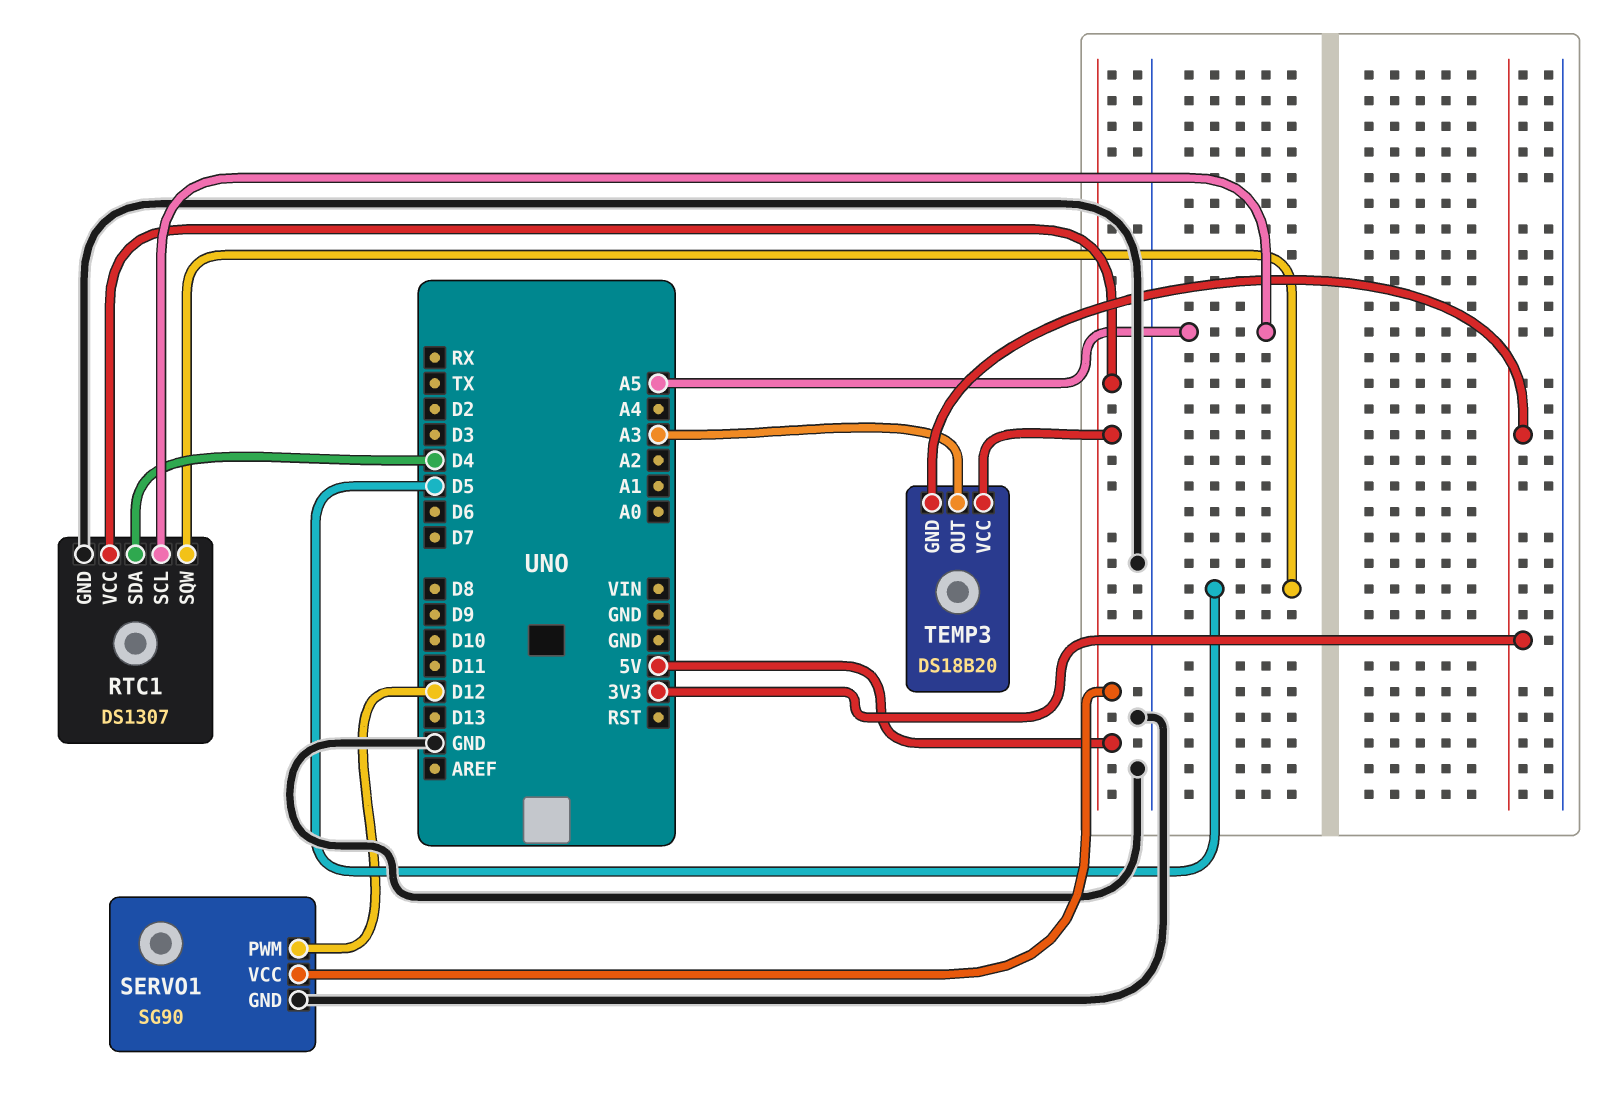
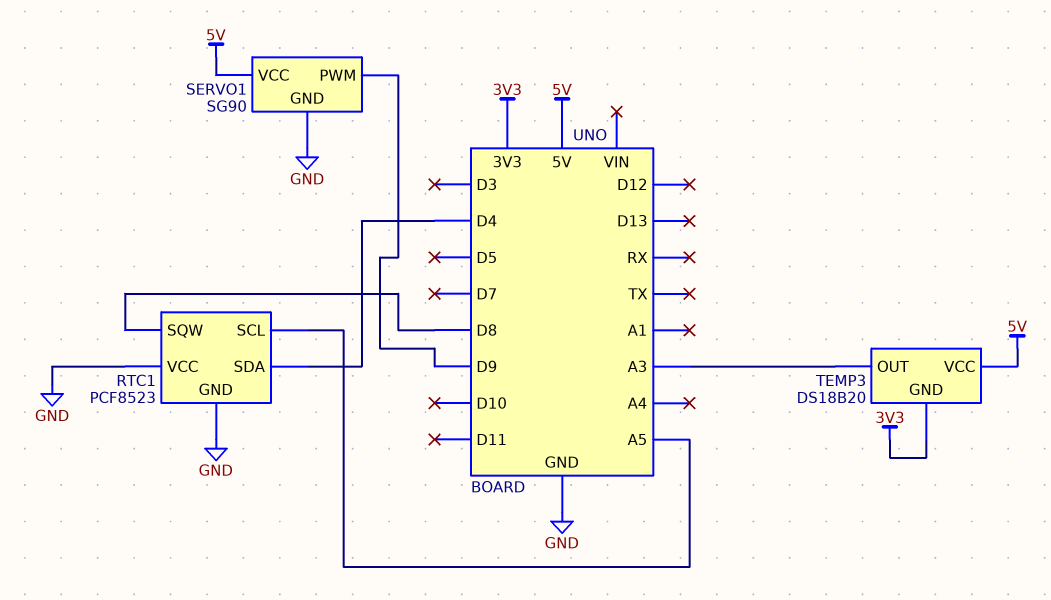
RTC1: DS1307 -> PCF8523
RTC1 pin SQW: D5 -> D8
RTC1 pin VCC: 5V -> GND
SERVO1 pin PWM: D12 -> D9

